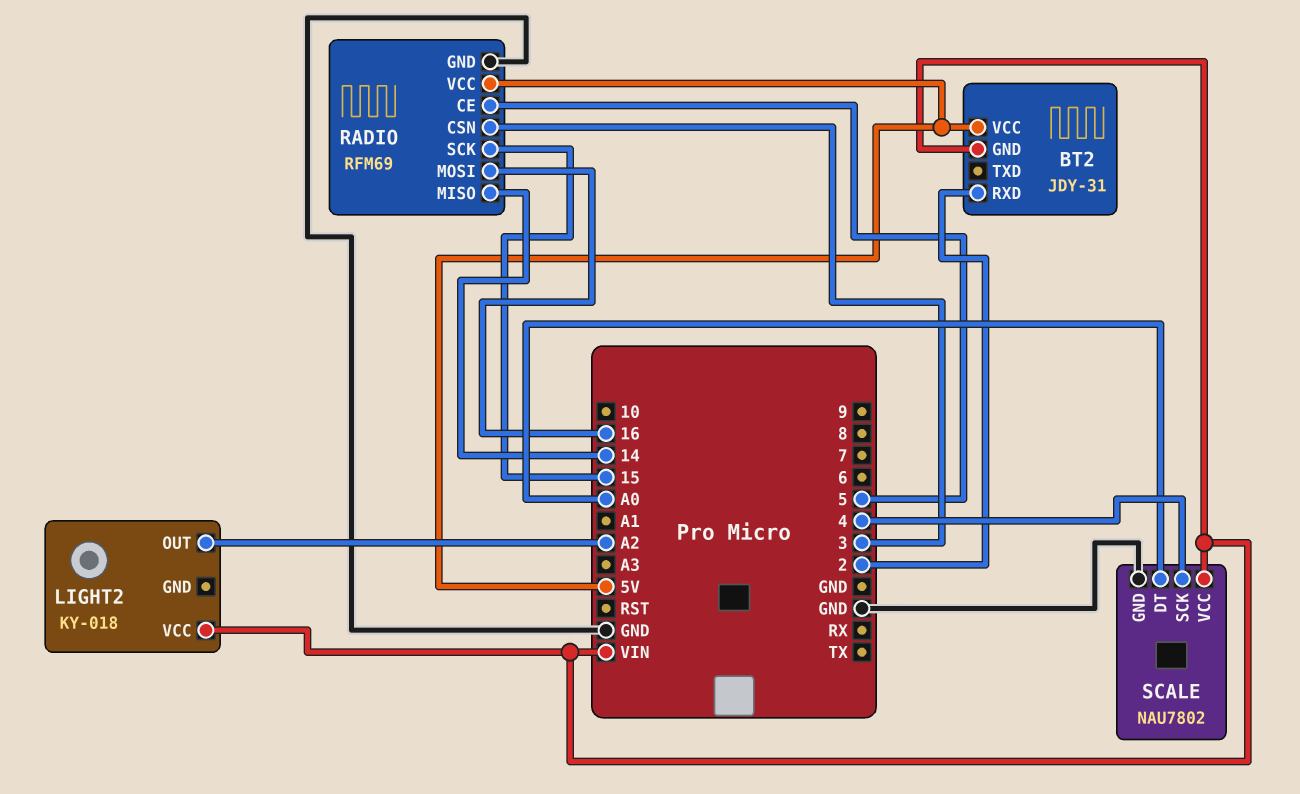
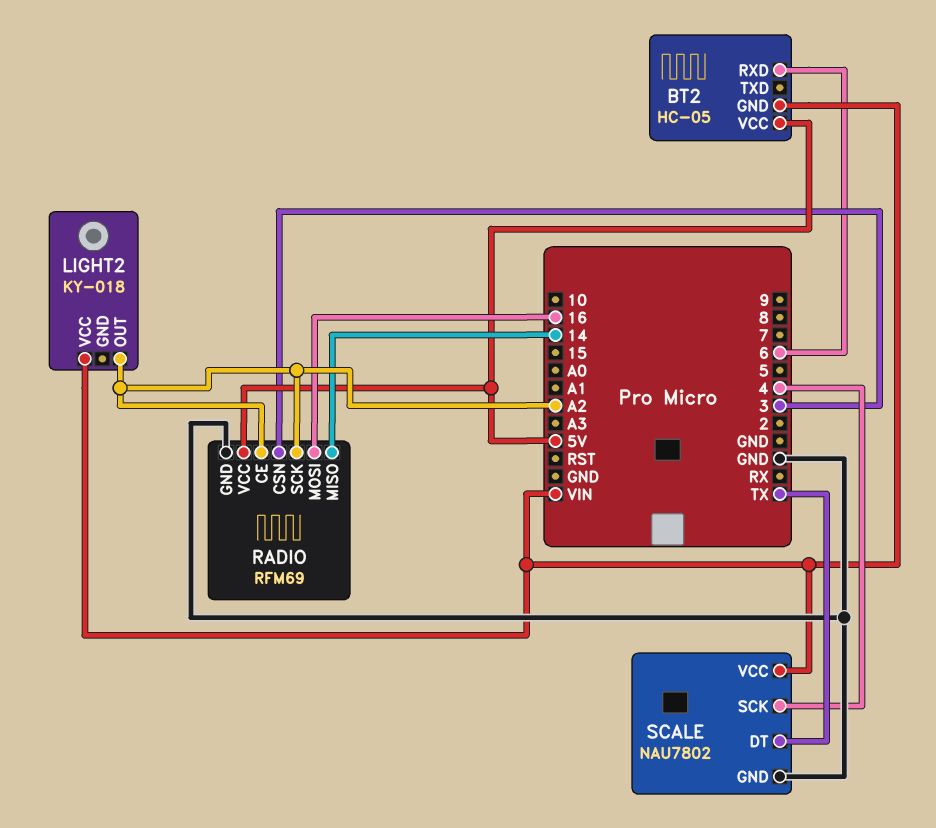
BT2: JDY-31 -> HC-05
BT2 pin RXD: 2 -> 6
RADIO pin CE: 5 -> A2
RADIO pin SCK: 15 -> A2
SCALE pin DT: A0 -> TX

